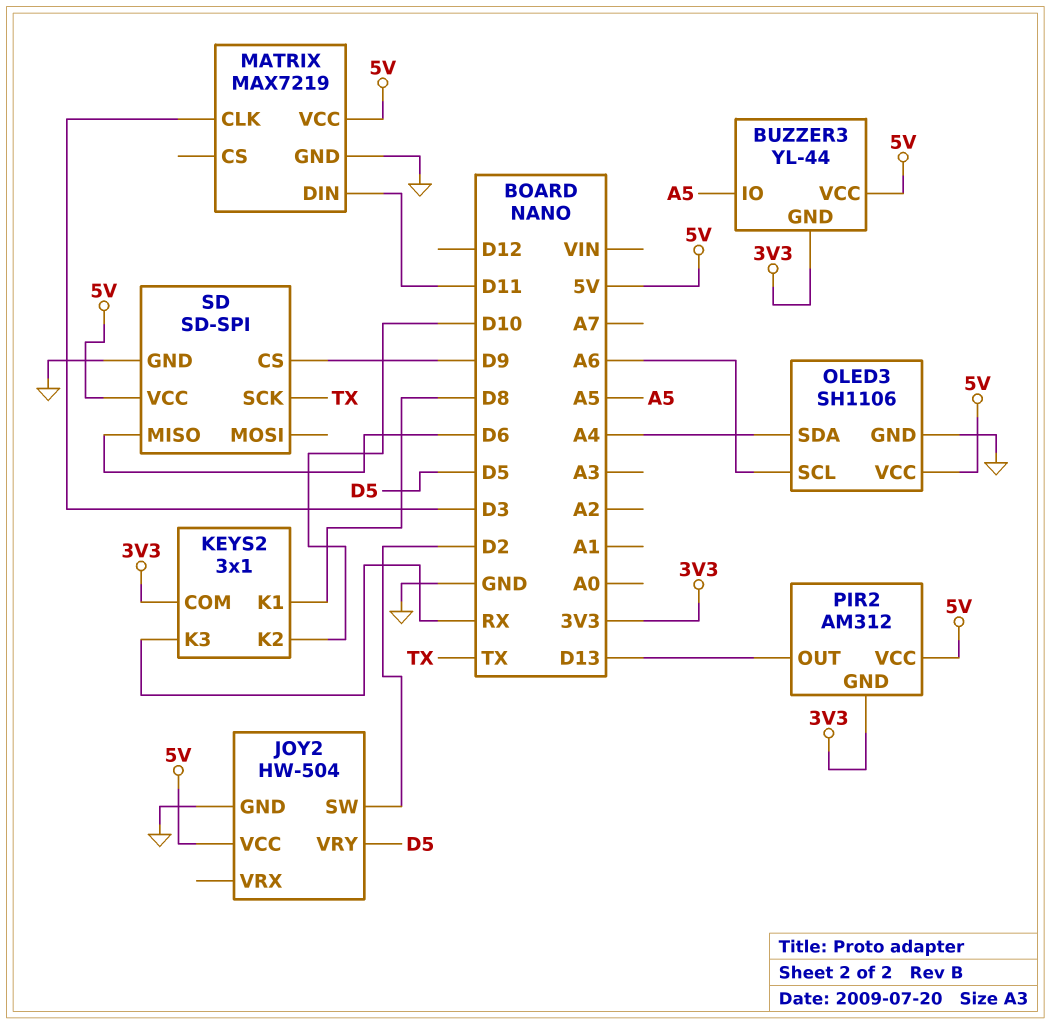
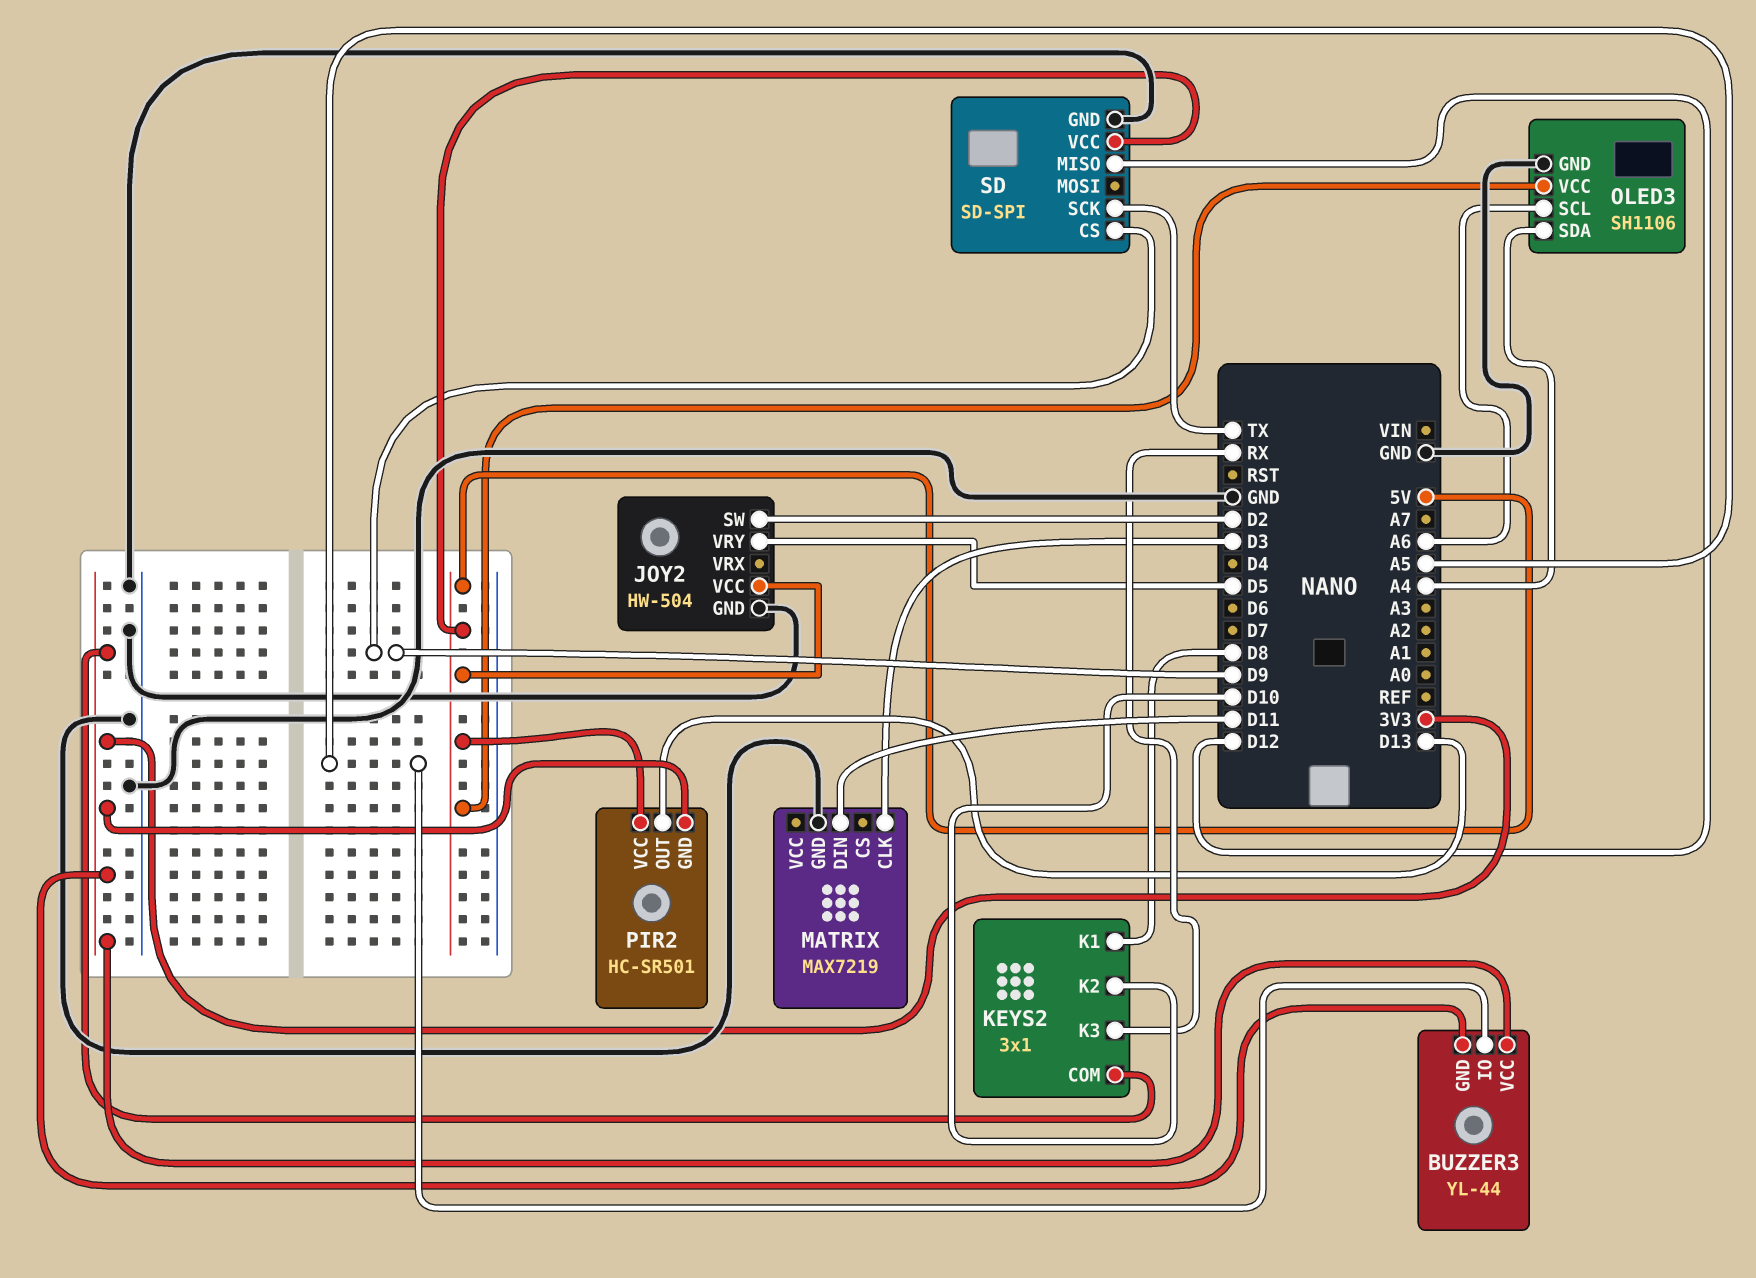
BUZZER3 pin VCC: 5V -> 3V3
MATRIX pin VCC: 5V -> none
PIR2: AM312 -> HC-SR501
SD pin MISO: D6 -> D12

